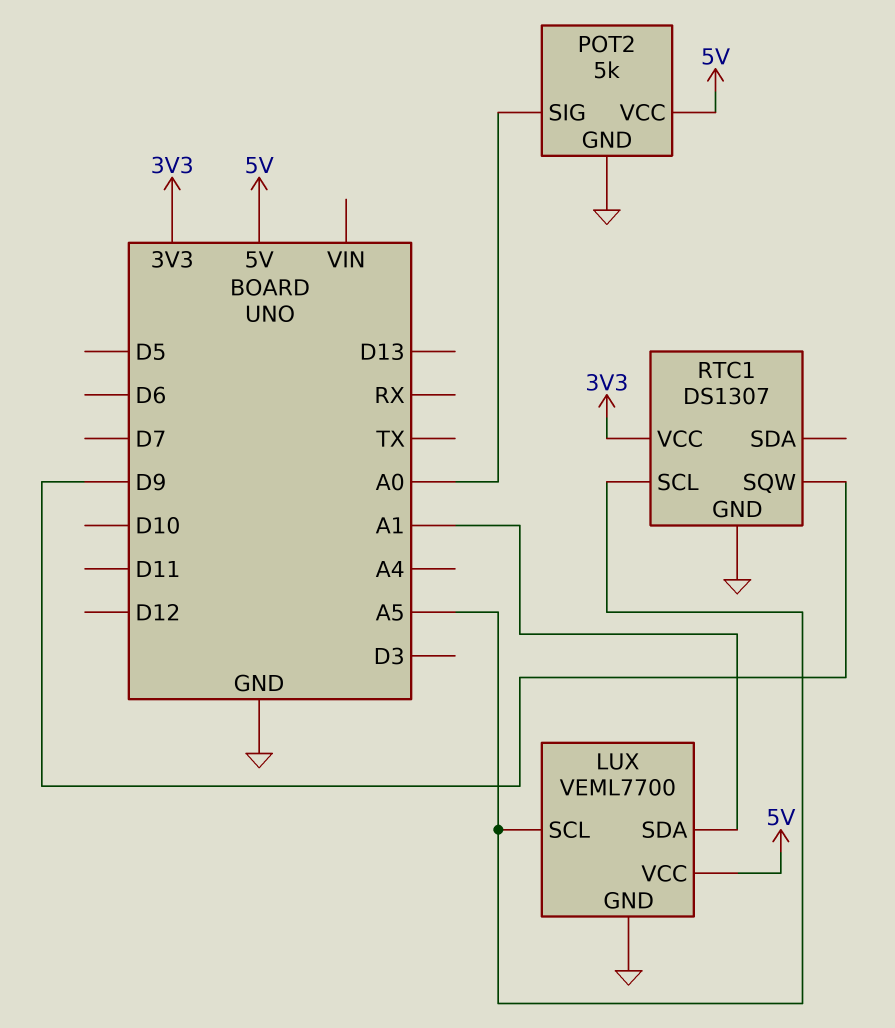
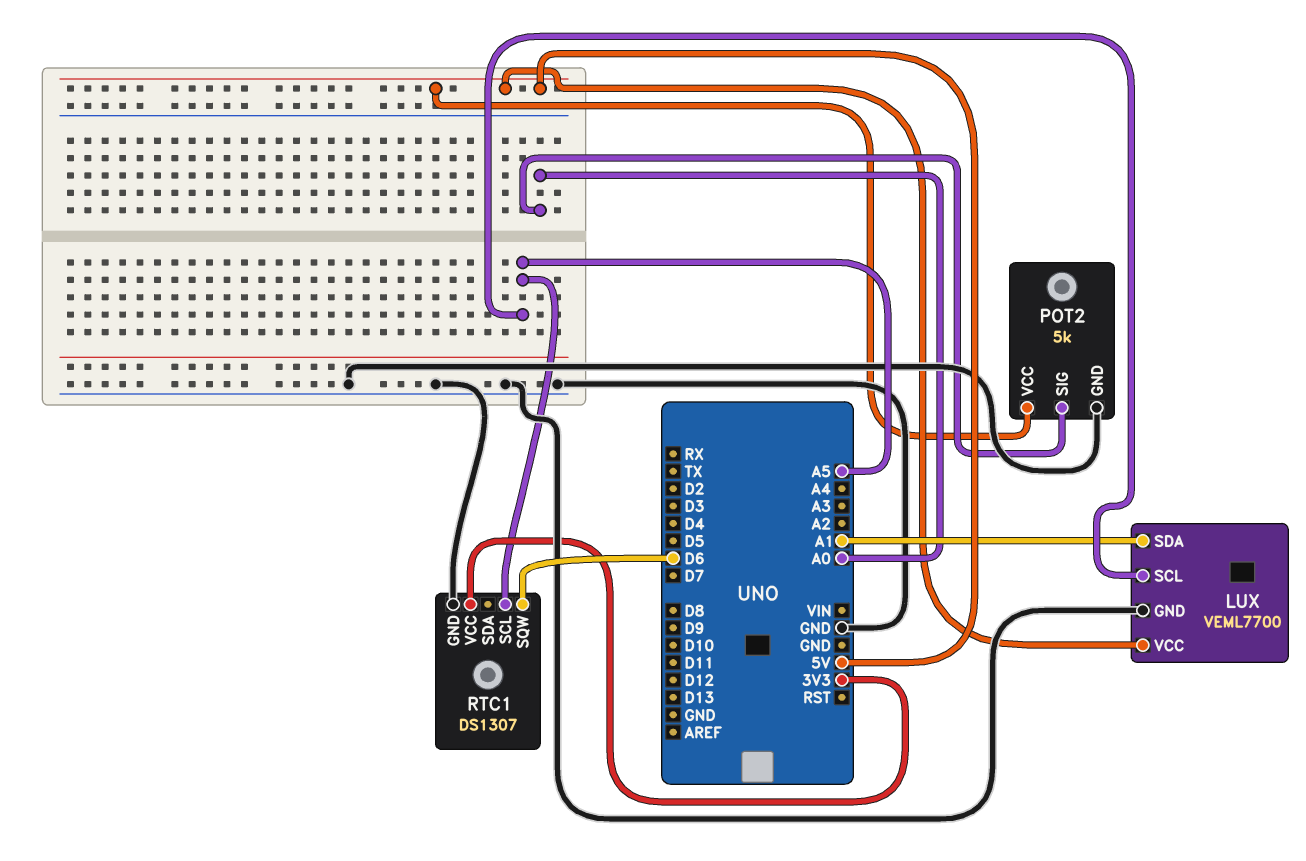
RTC1 pin SQW: D9 -> D6

